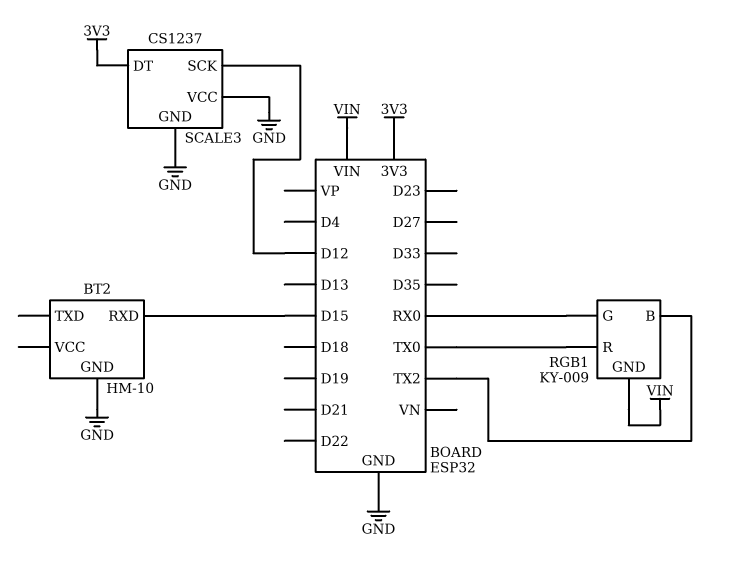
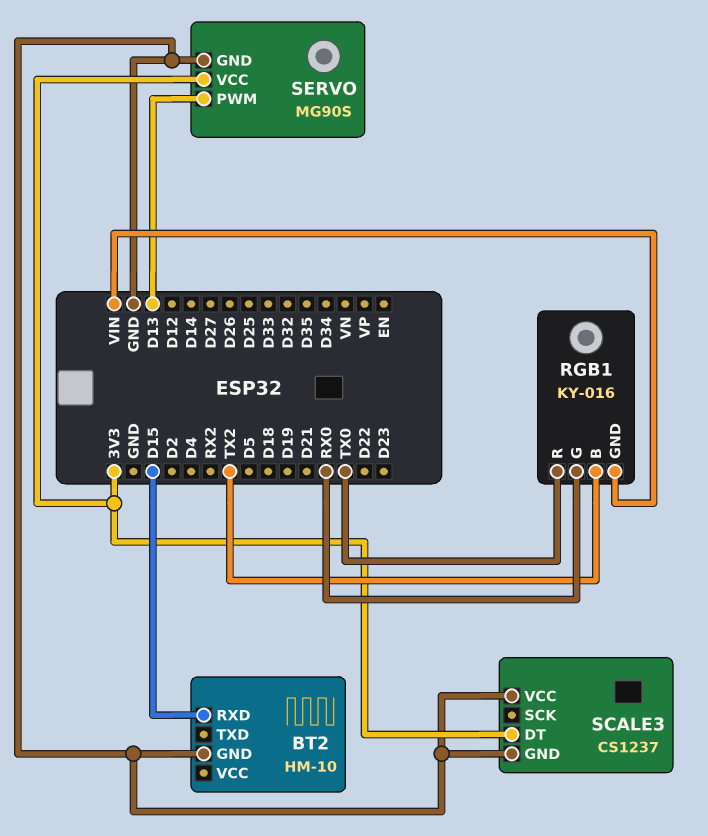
RGB1: KY-009 -> KY-016
SCALE3 pin SCK: D12 -> none
SERVO: none -> MG90S
SERVO pin GND: none -> GND
SERVO pin PWM: none -> D13
SERVO pin VCC: none -> 3V3

